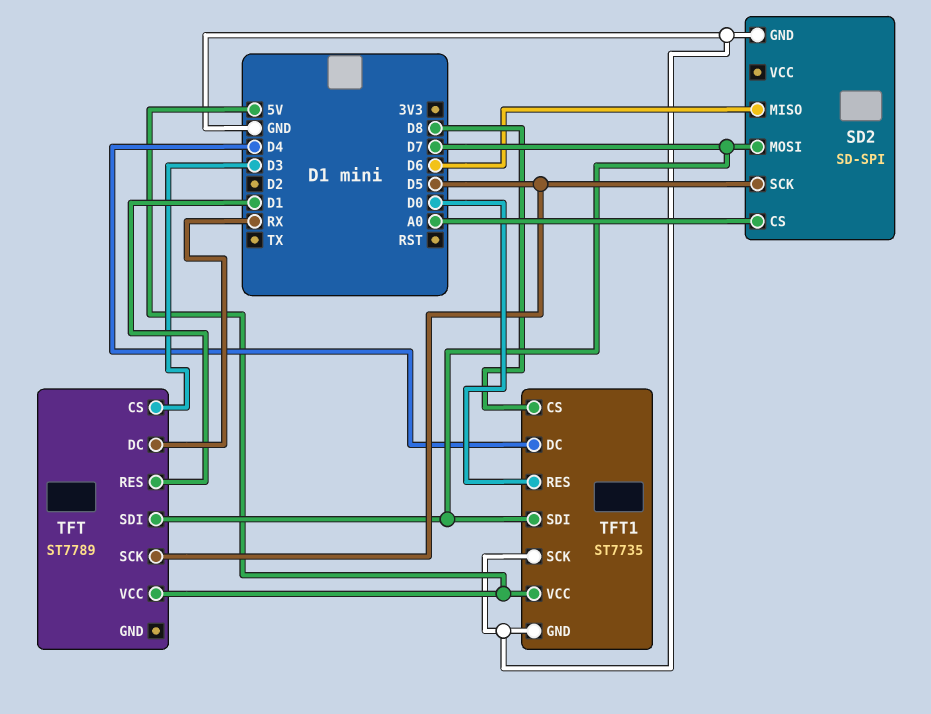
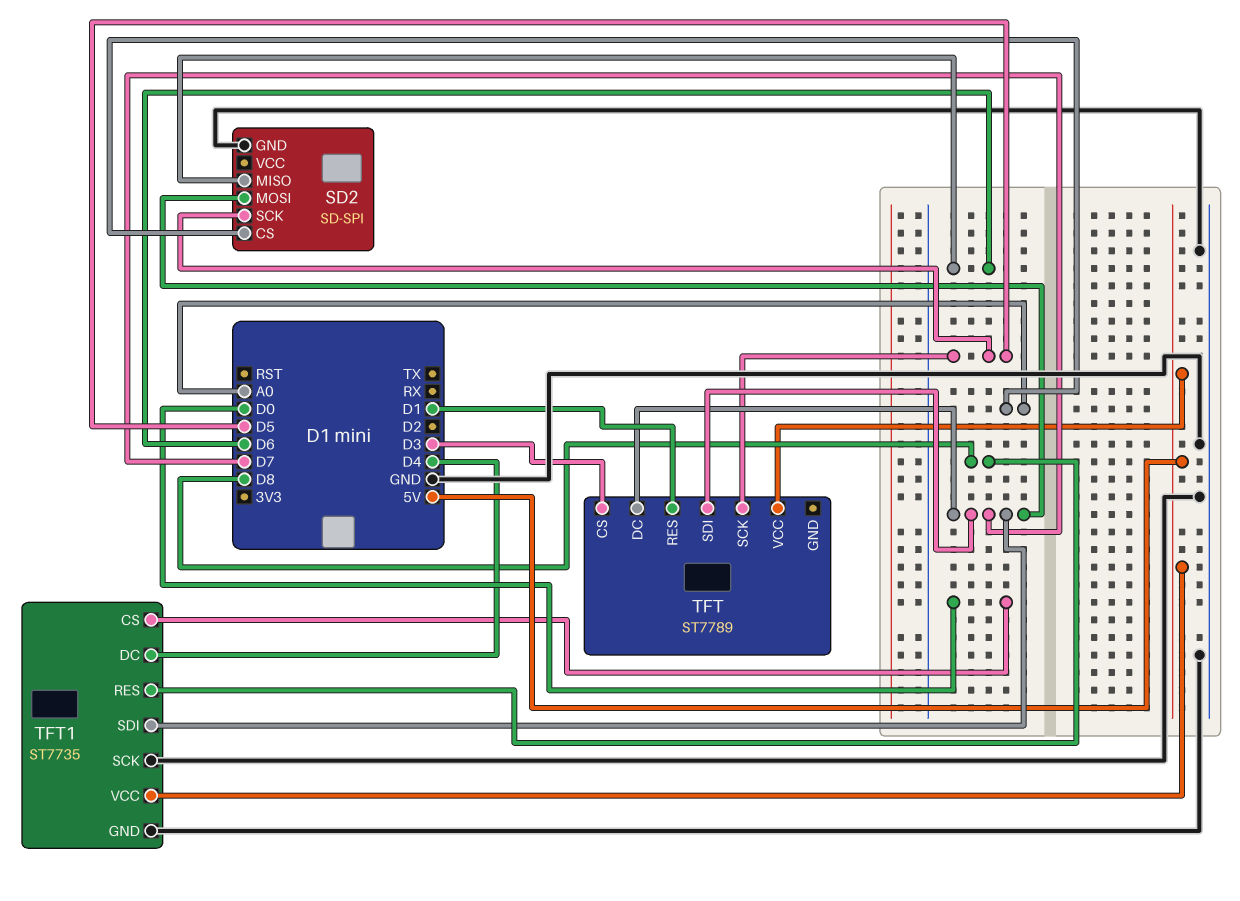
TFT pin DC: RX -> D7
TFT1 pin CS: D8 -> D0
TFT1 pin RES: D0 -> D8

